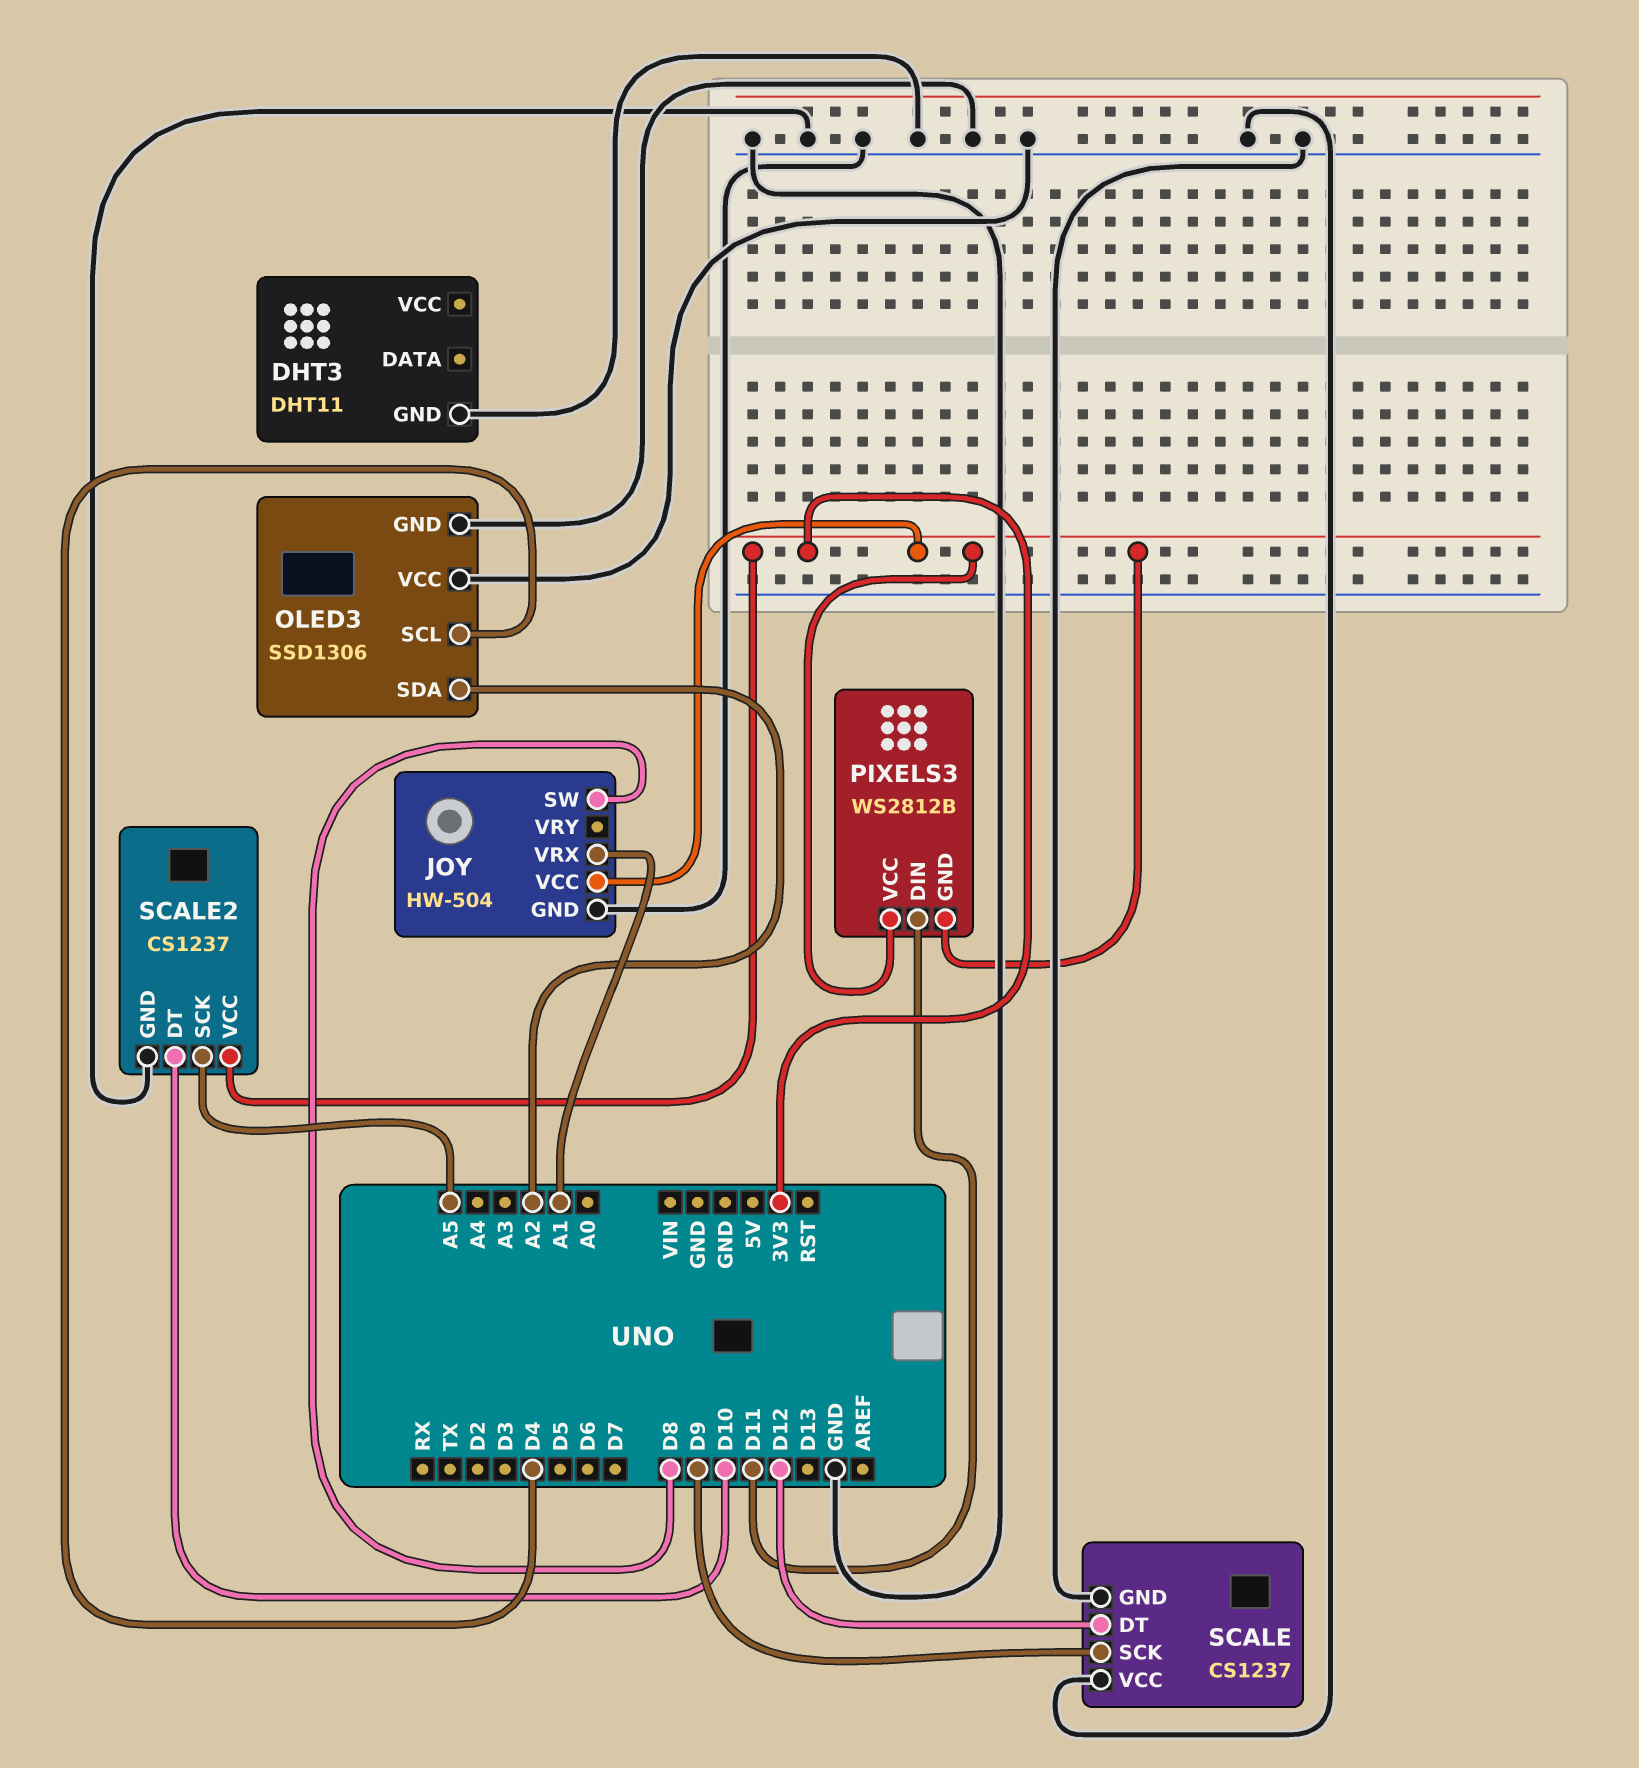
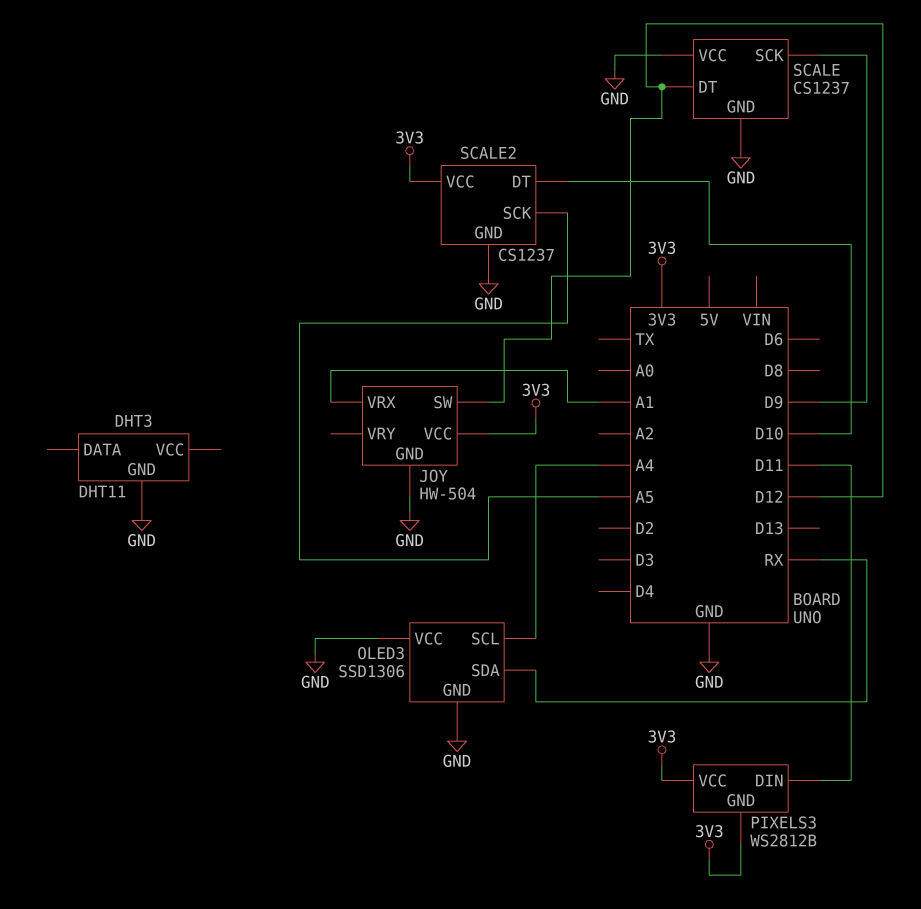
JOY pin SW: D8 -> D12
OLED3 pin SCL: D4 -> A4
OLED3 pin SDA: A2 -> RX

